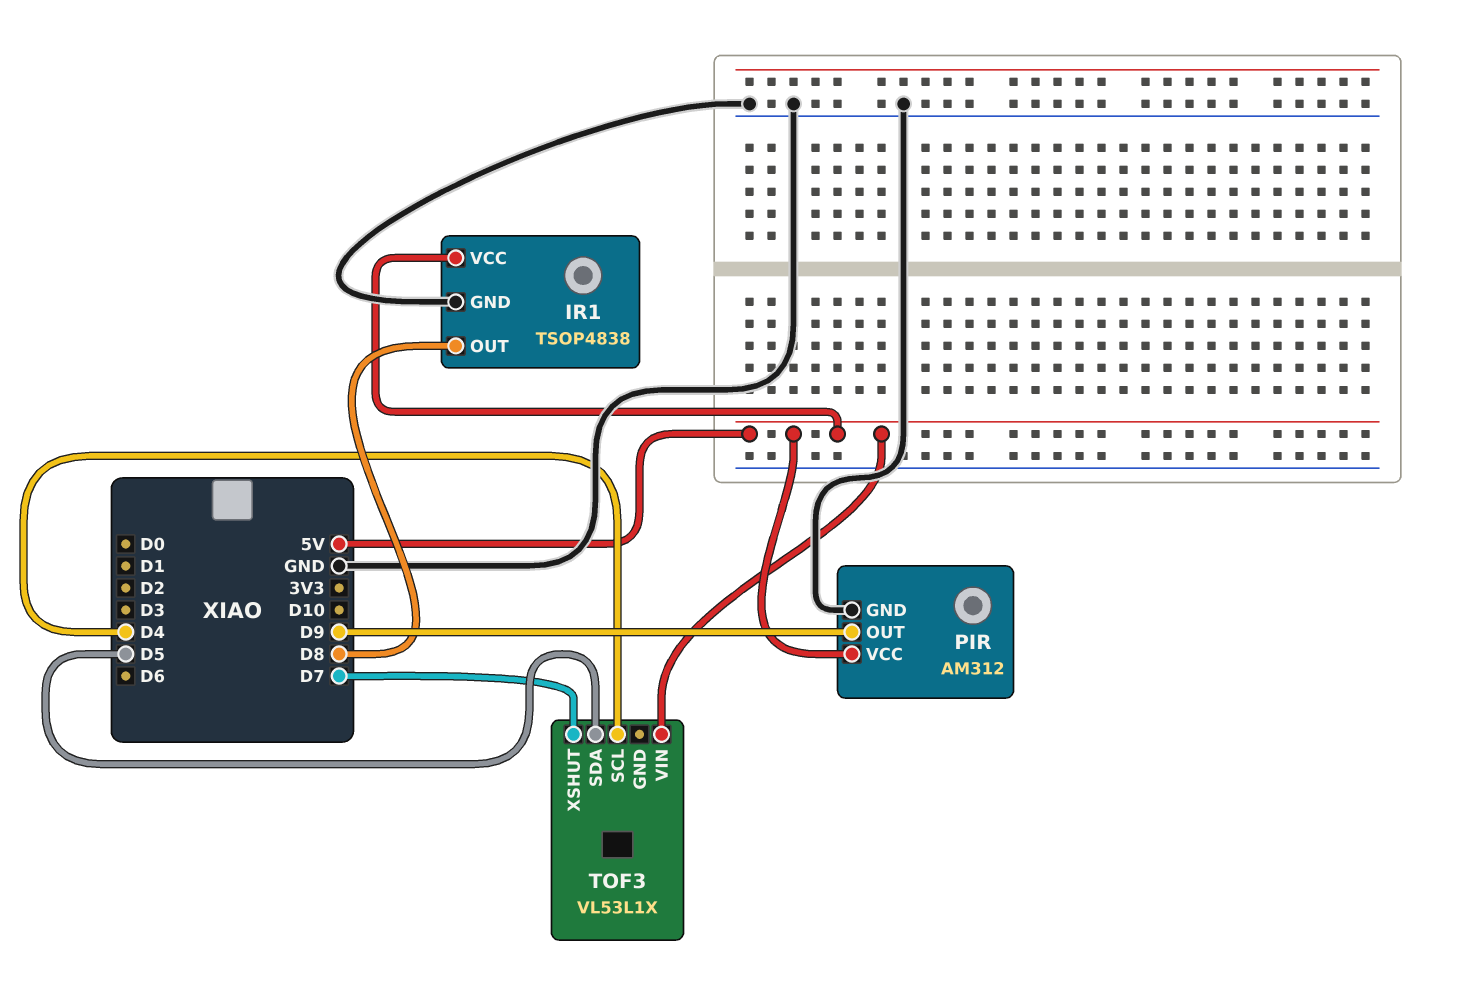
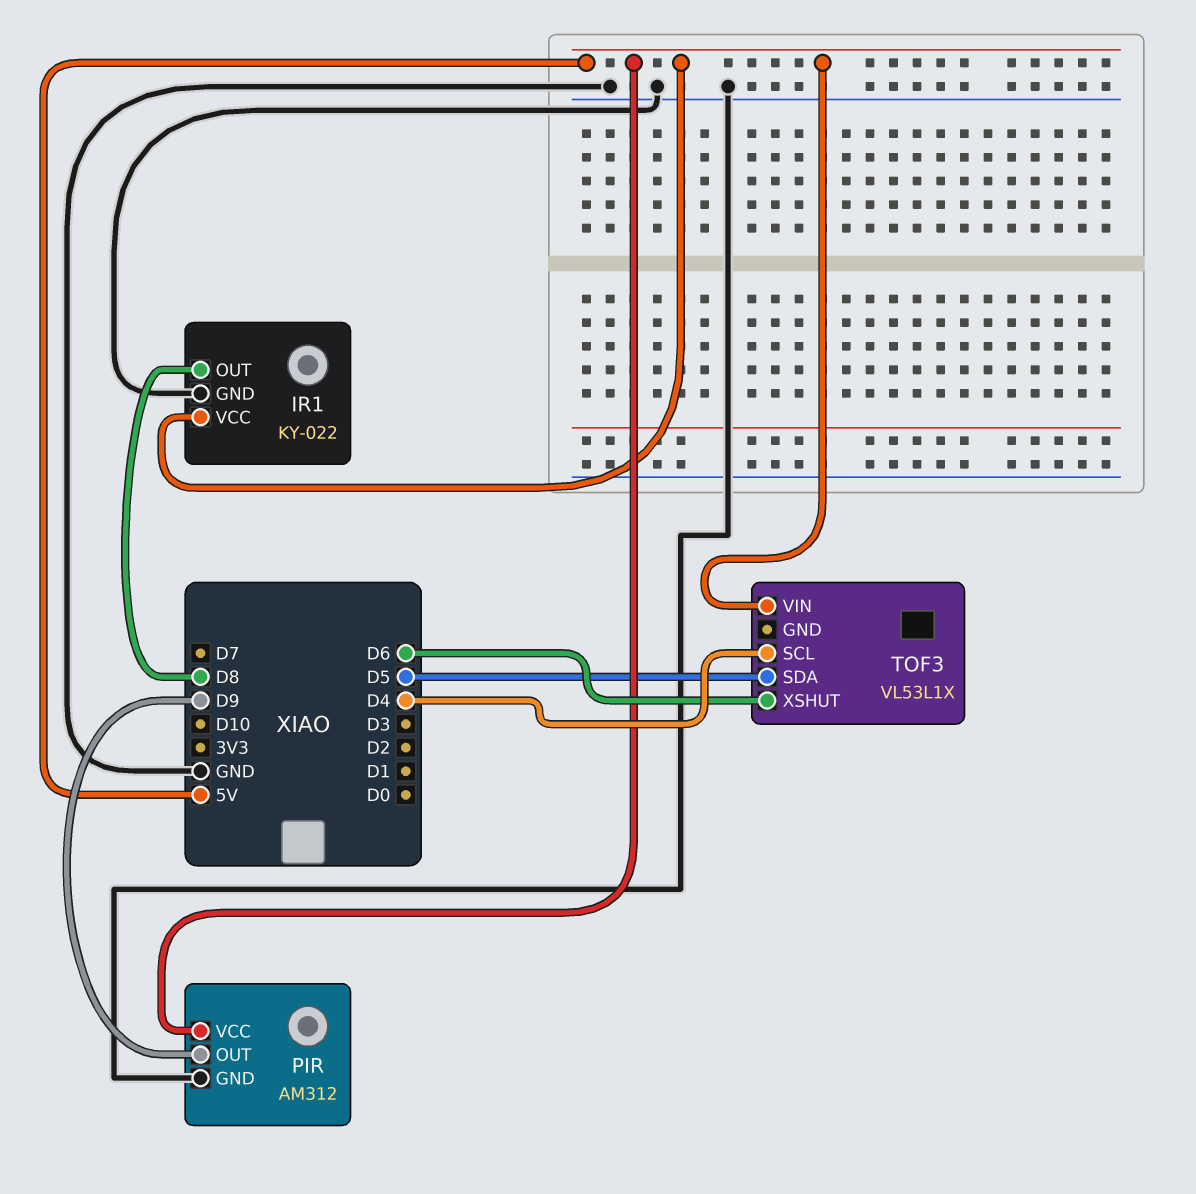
IR1: TSOP4838 -> KY-022
TOF3 pin XSHUT: D7 -> D6

